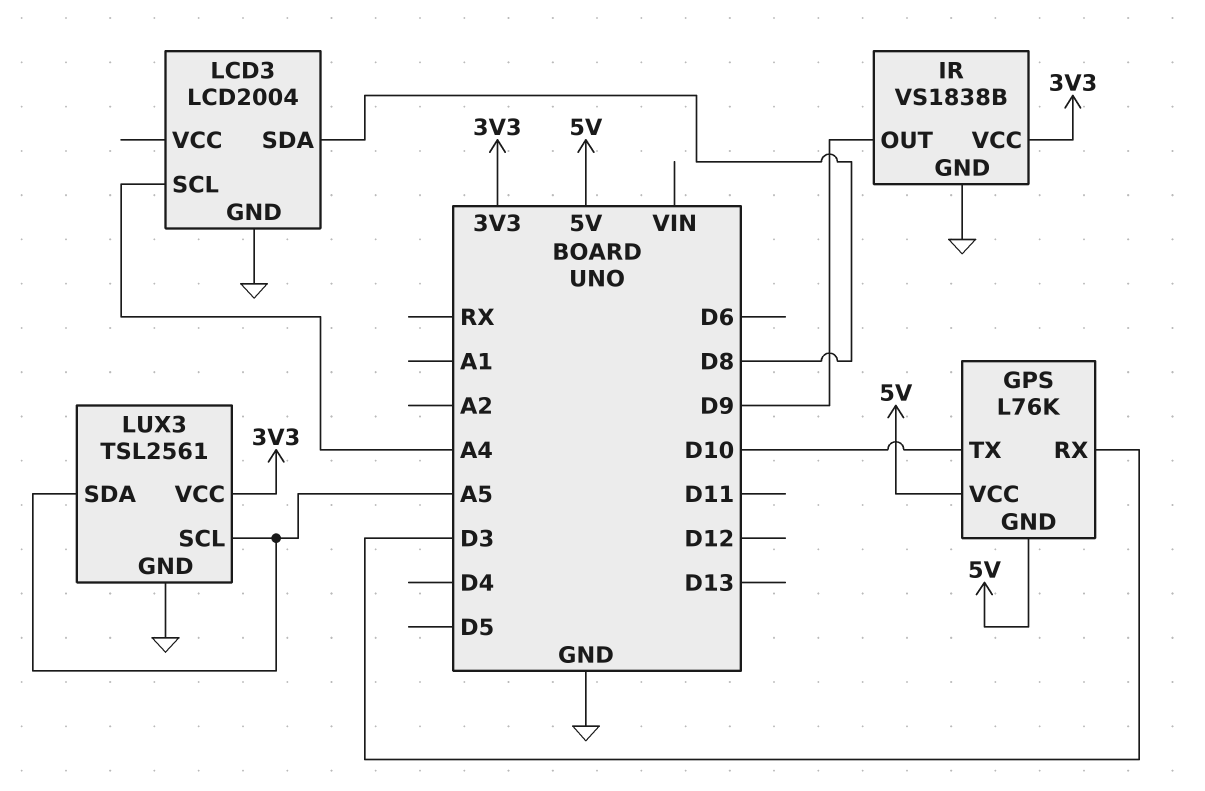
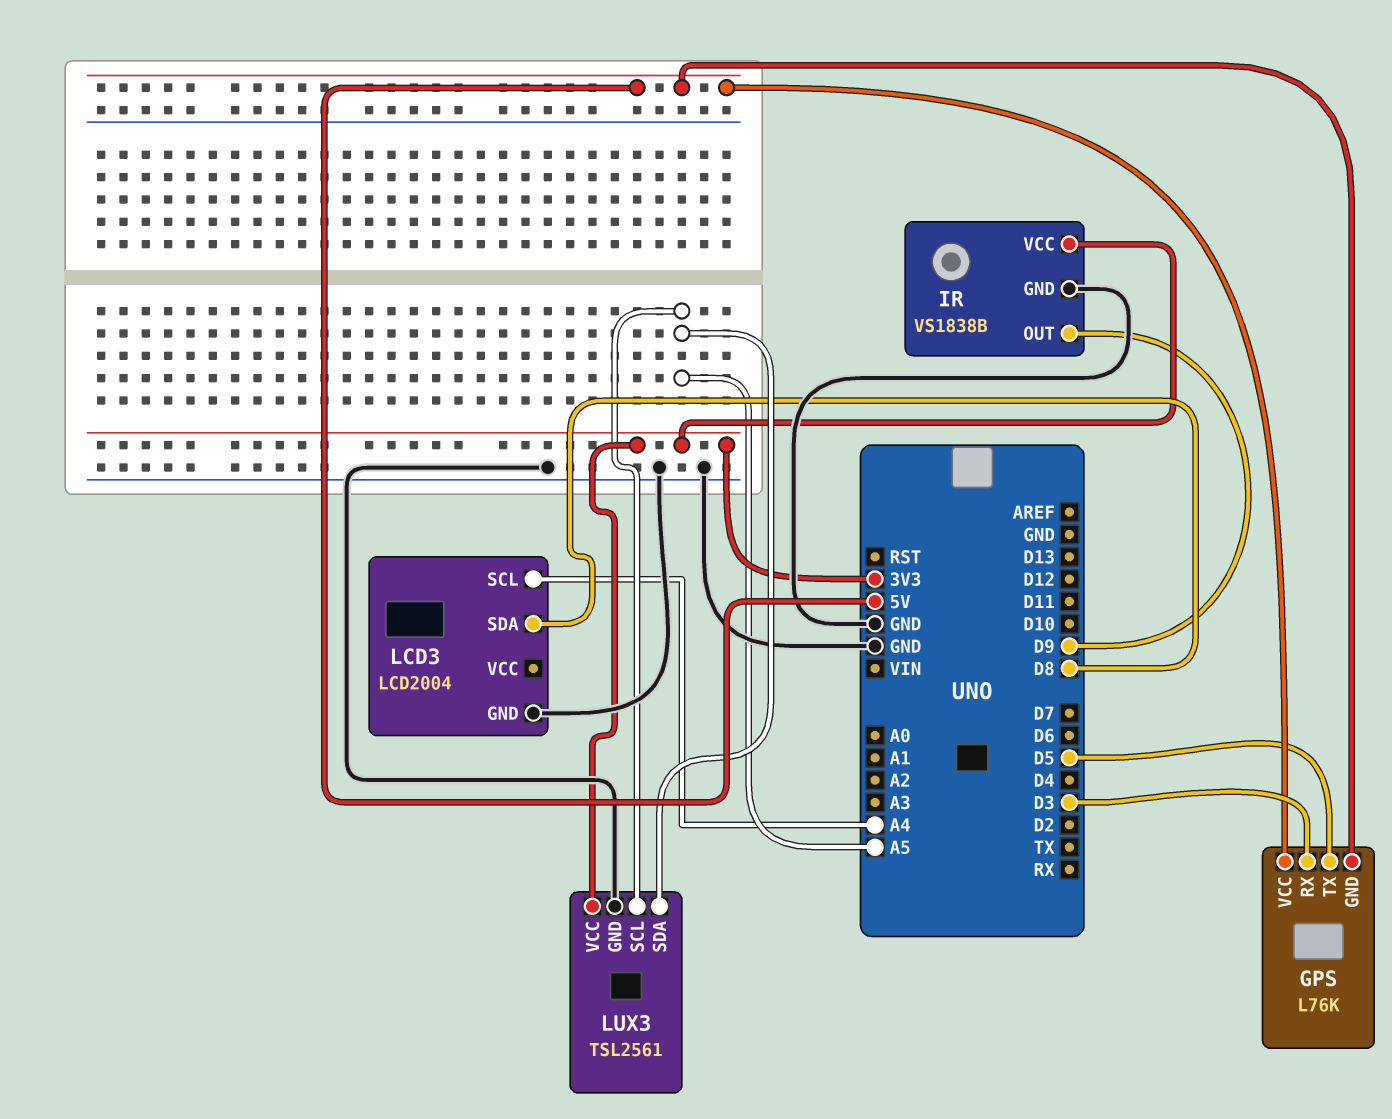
GPS pin TX: D10 -> D5

